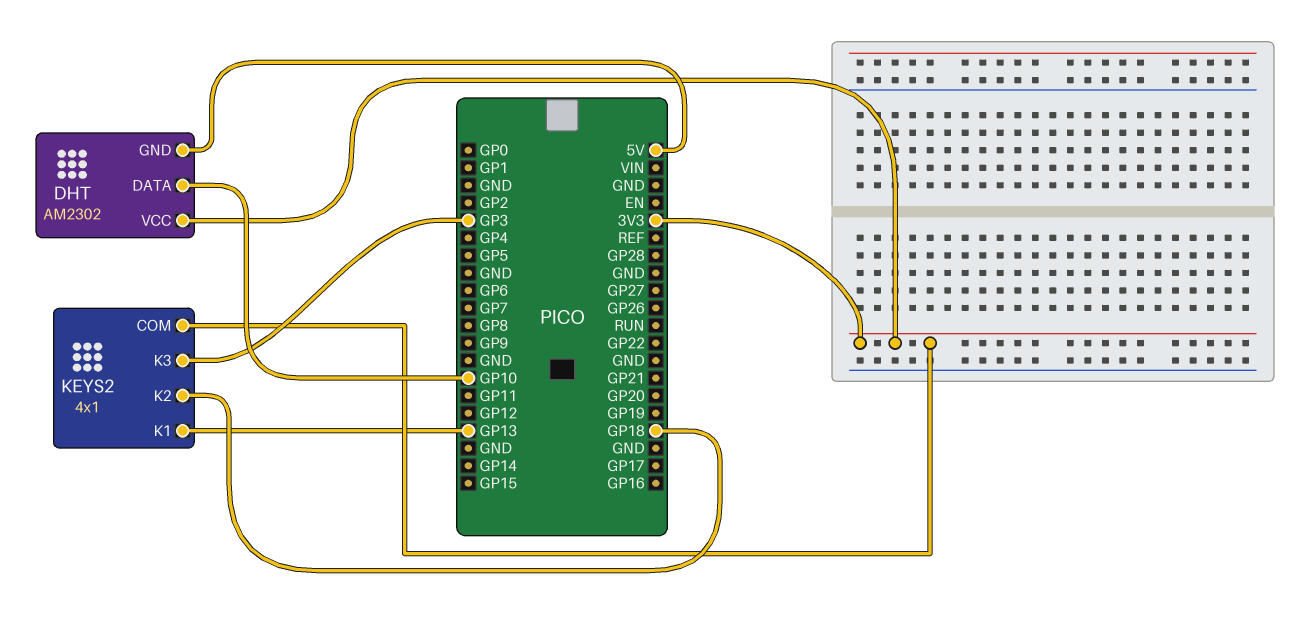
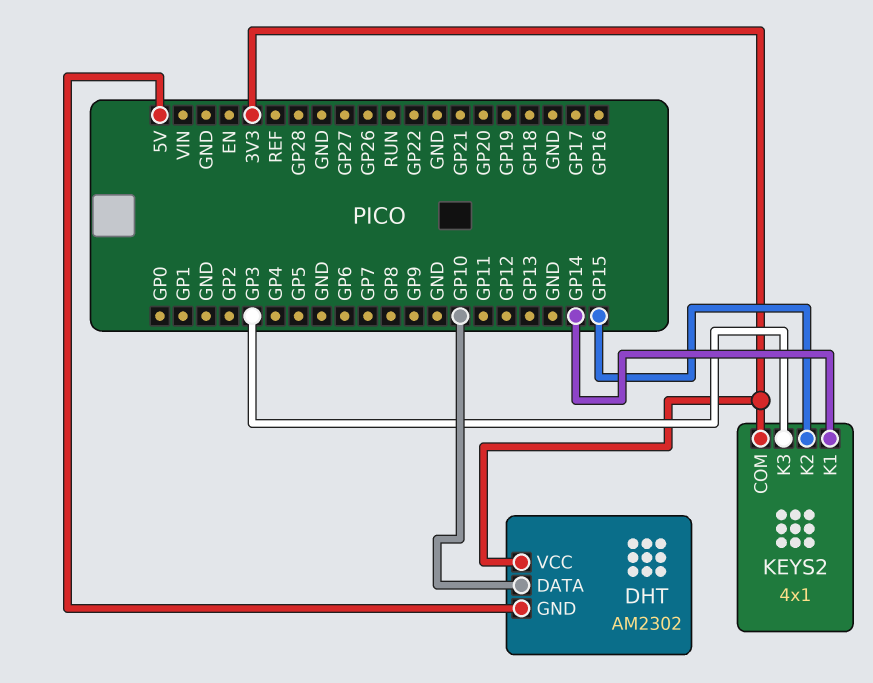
KEYS2 pin K1: GP13 -> GP14
KEYS2 pin K2: GP18 -> GP15

